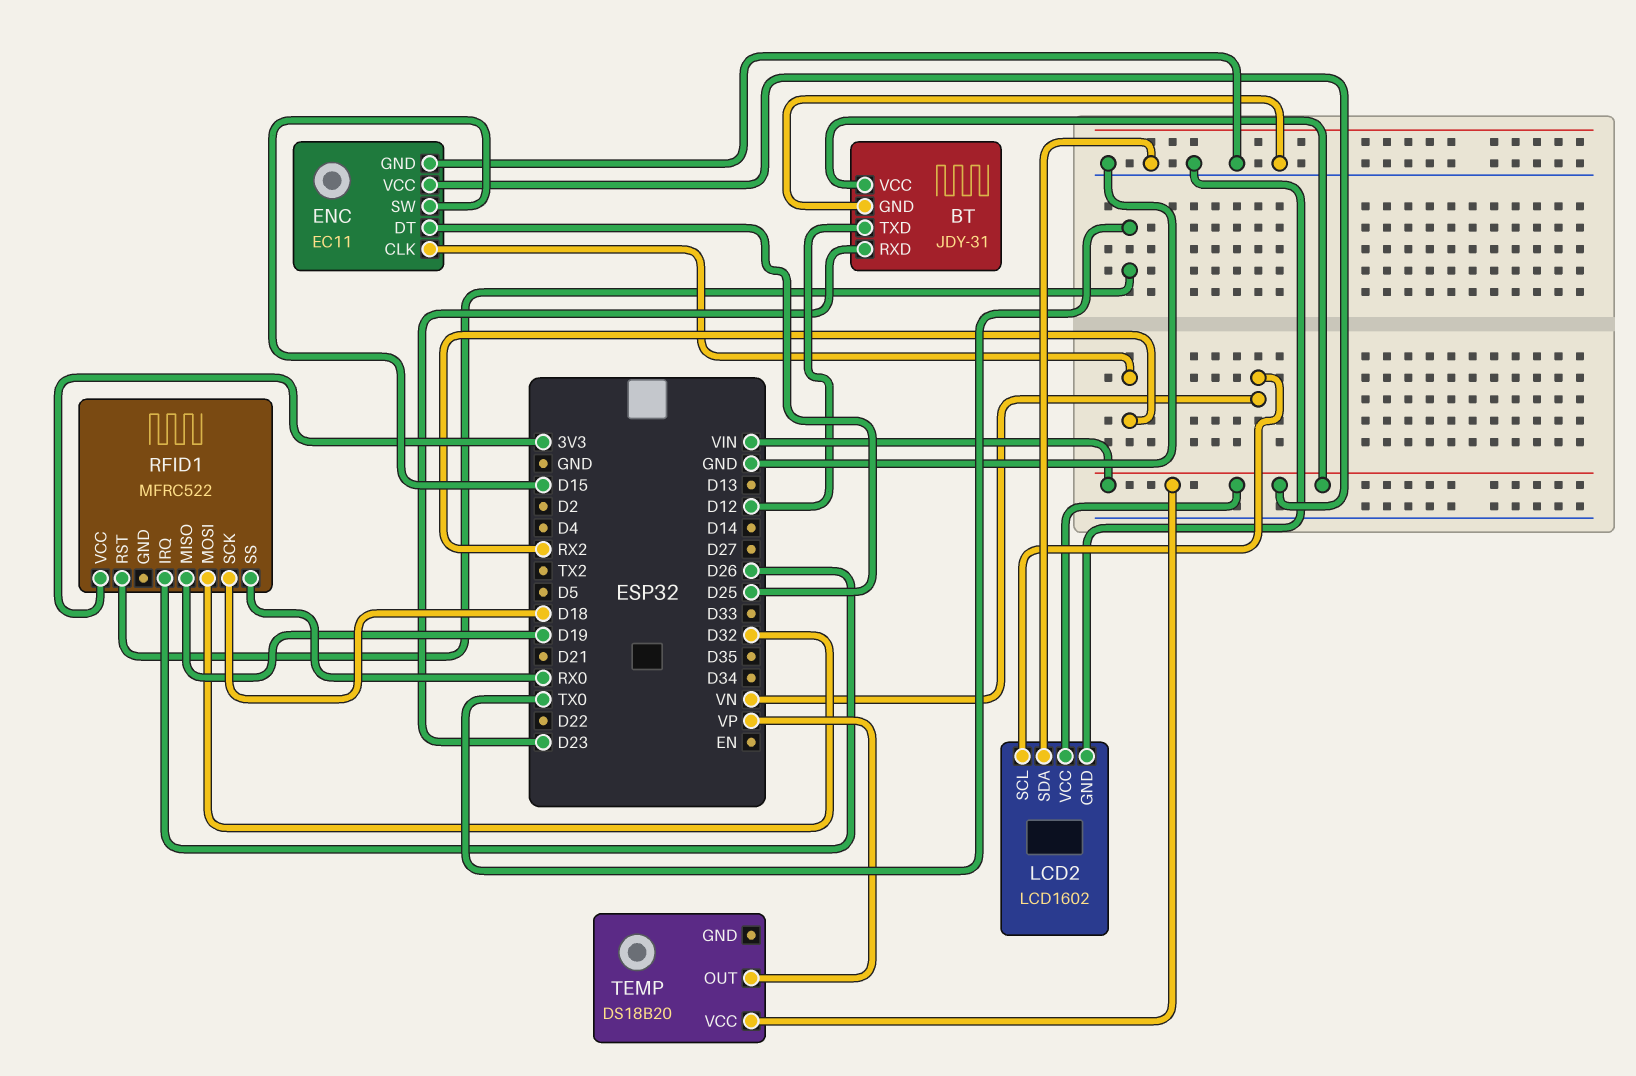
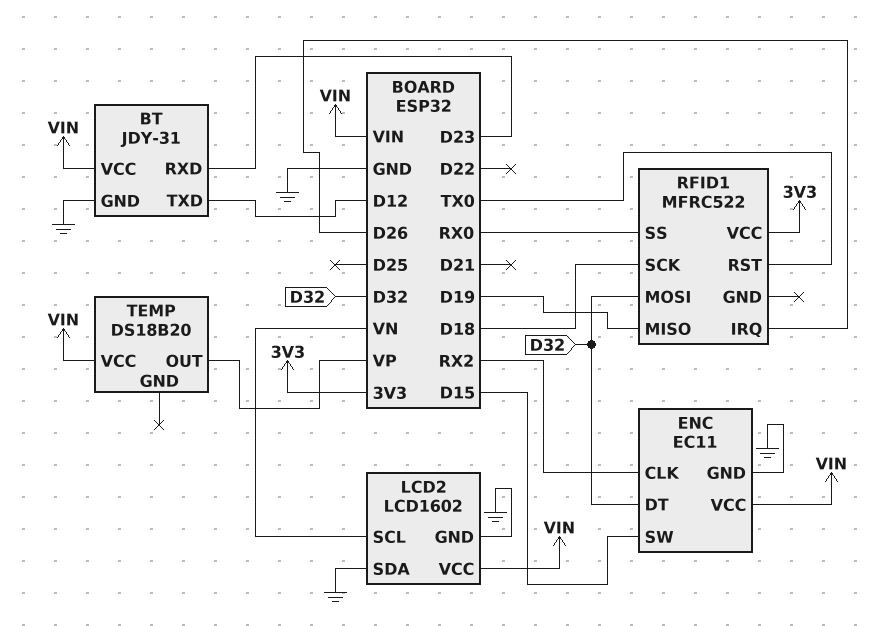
ENC pin DT: D25 -> D32

